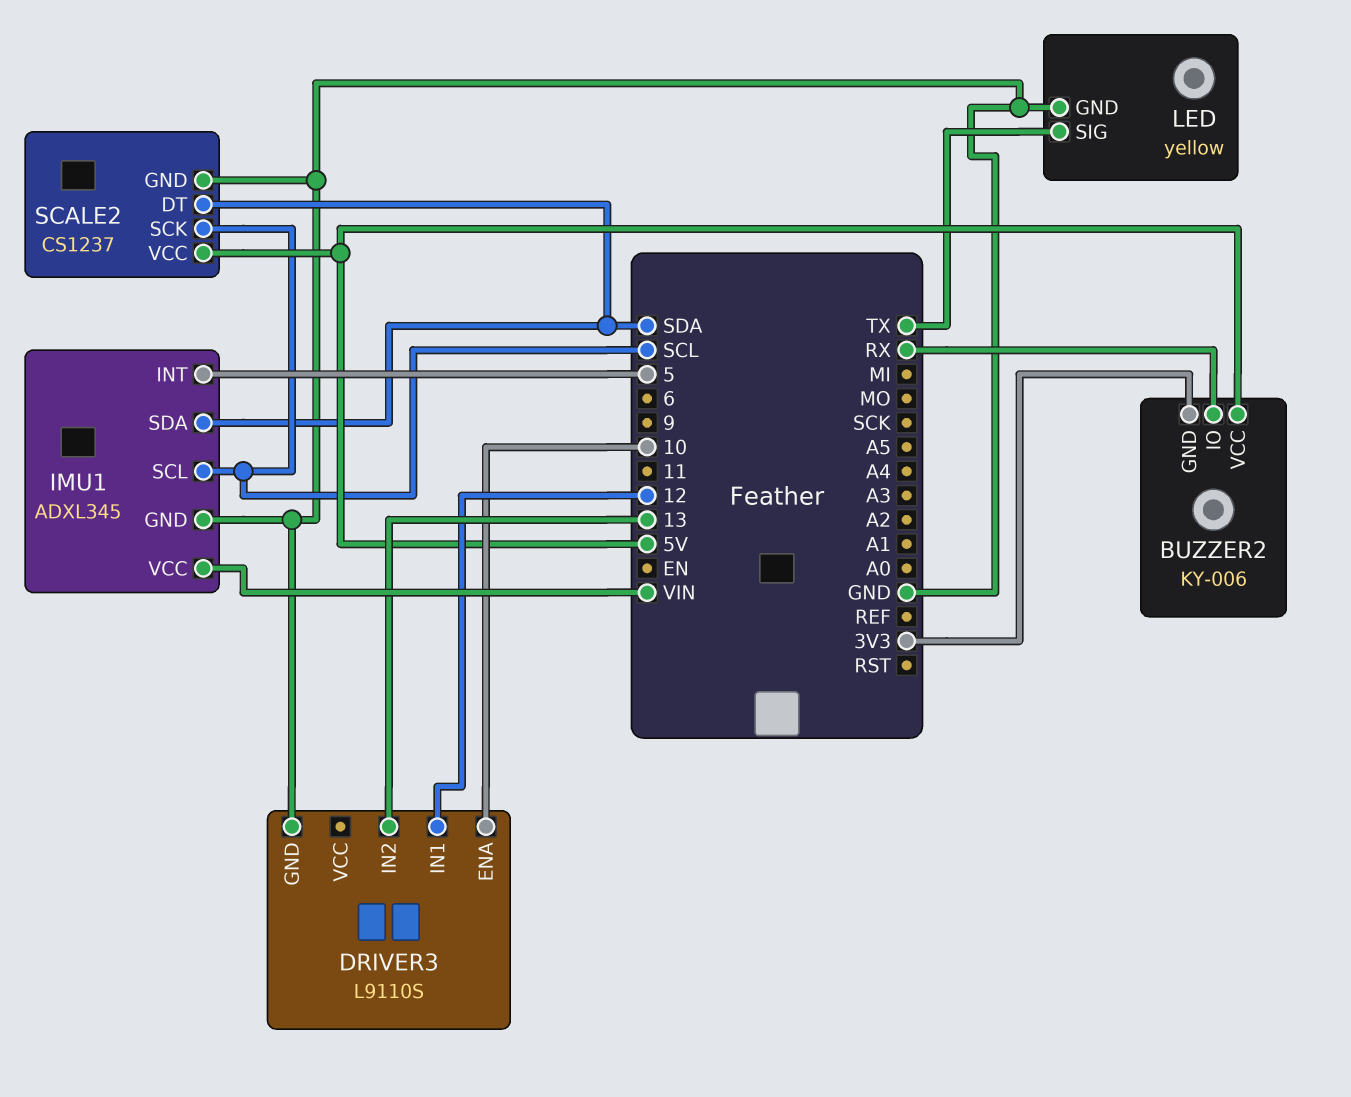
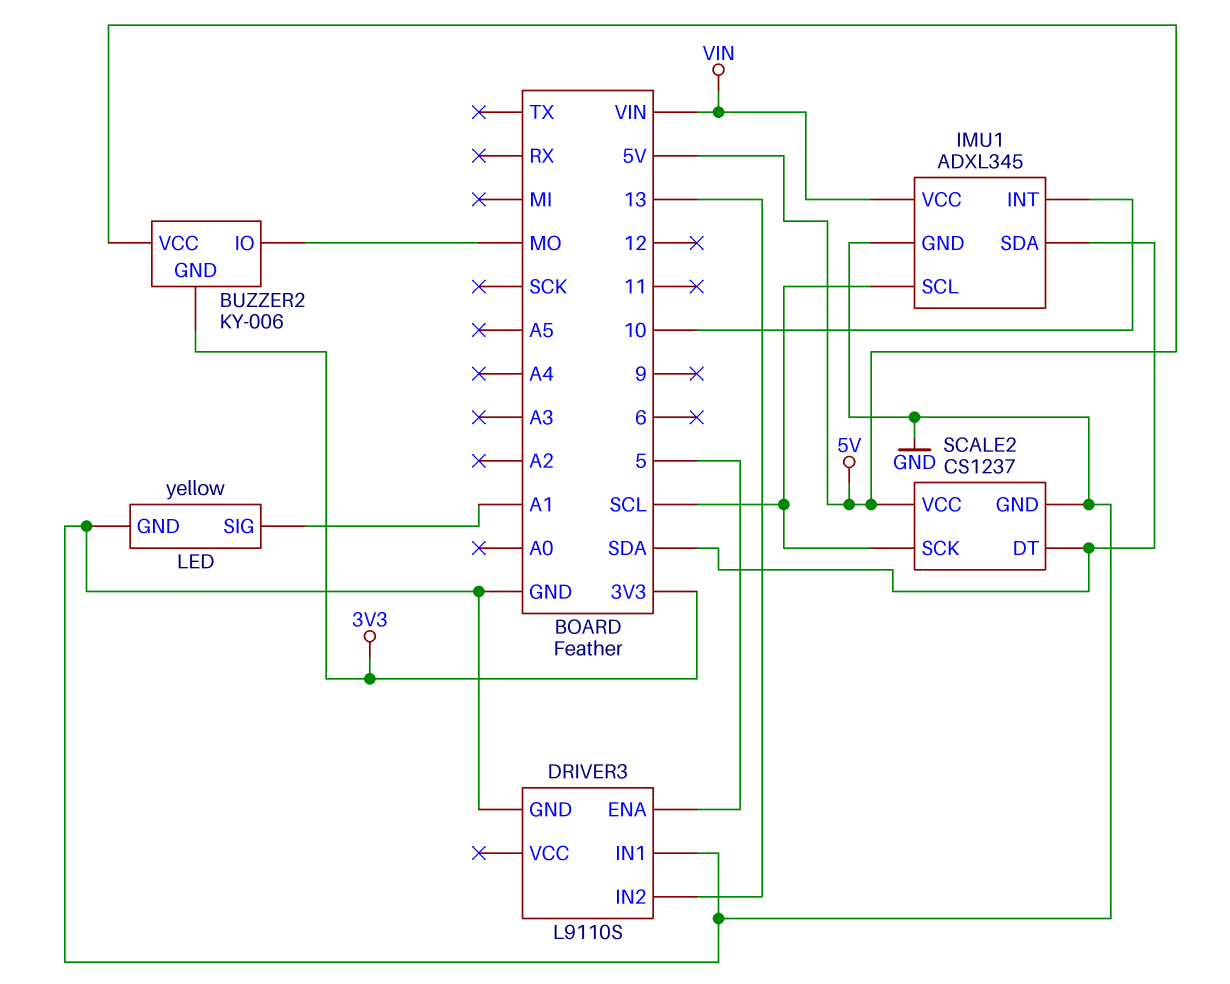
BUZZER2 pin IO: RX -> MO
DRIVER3 pin ENA: 10 -> 5
DRIVER3 pin IN1: 12 -> GND
IMU1 pin INT: 5 -> 10
LED pin SIG: TX -> A1

